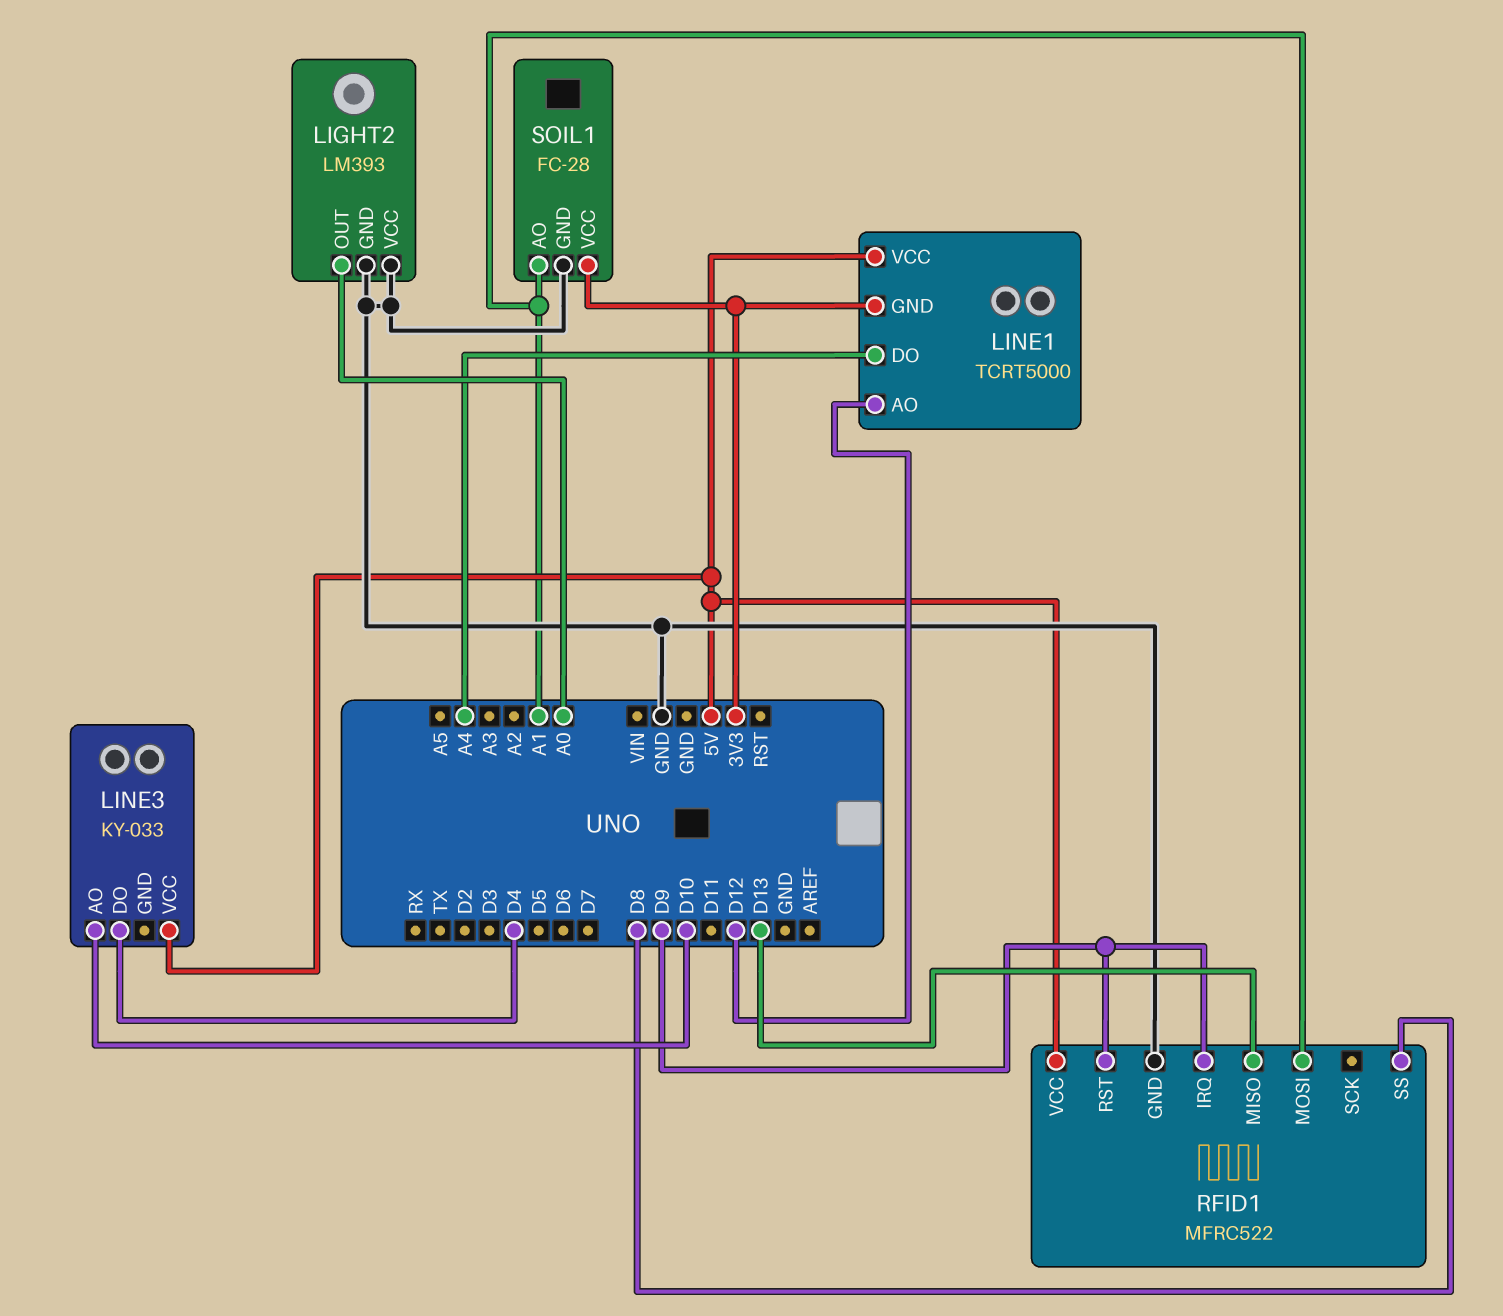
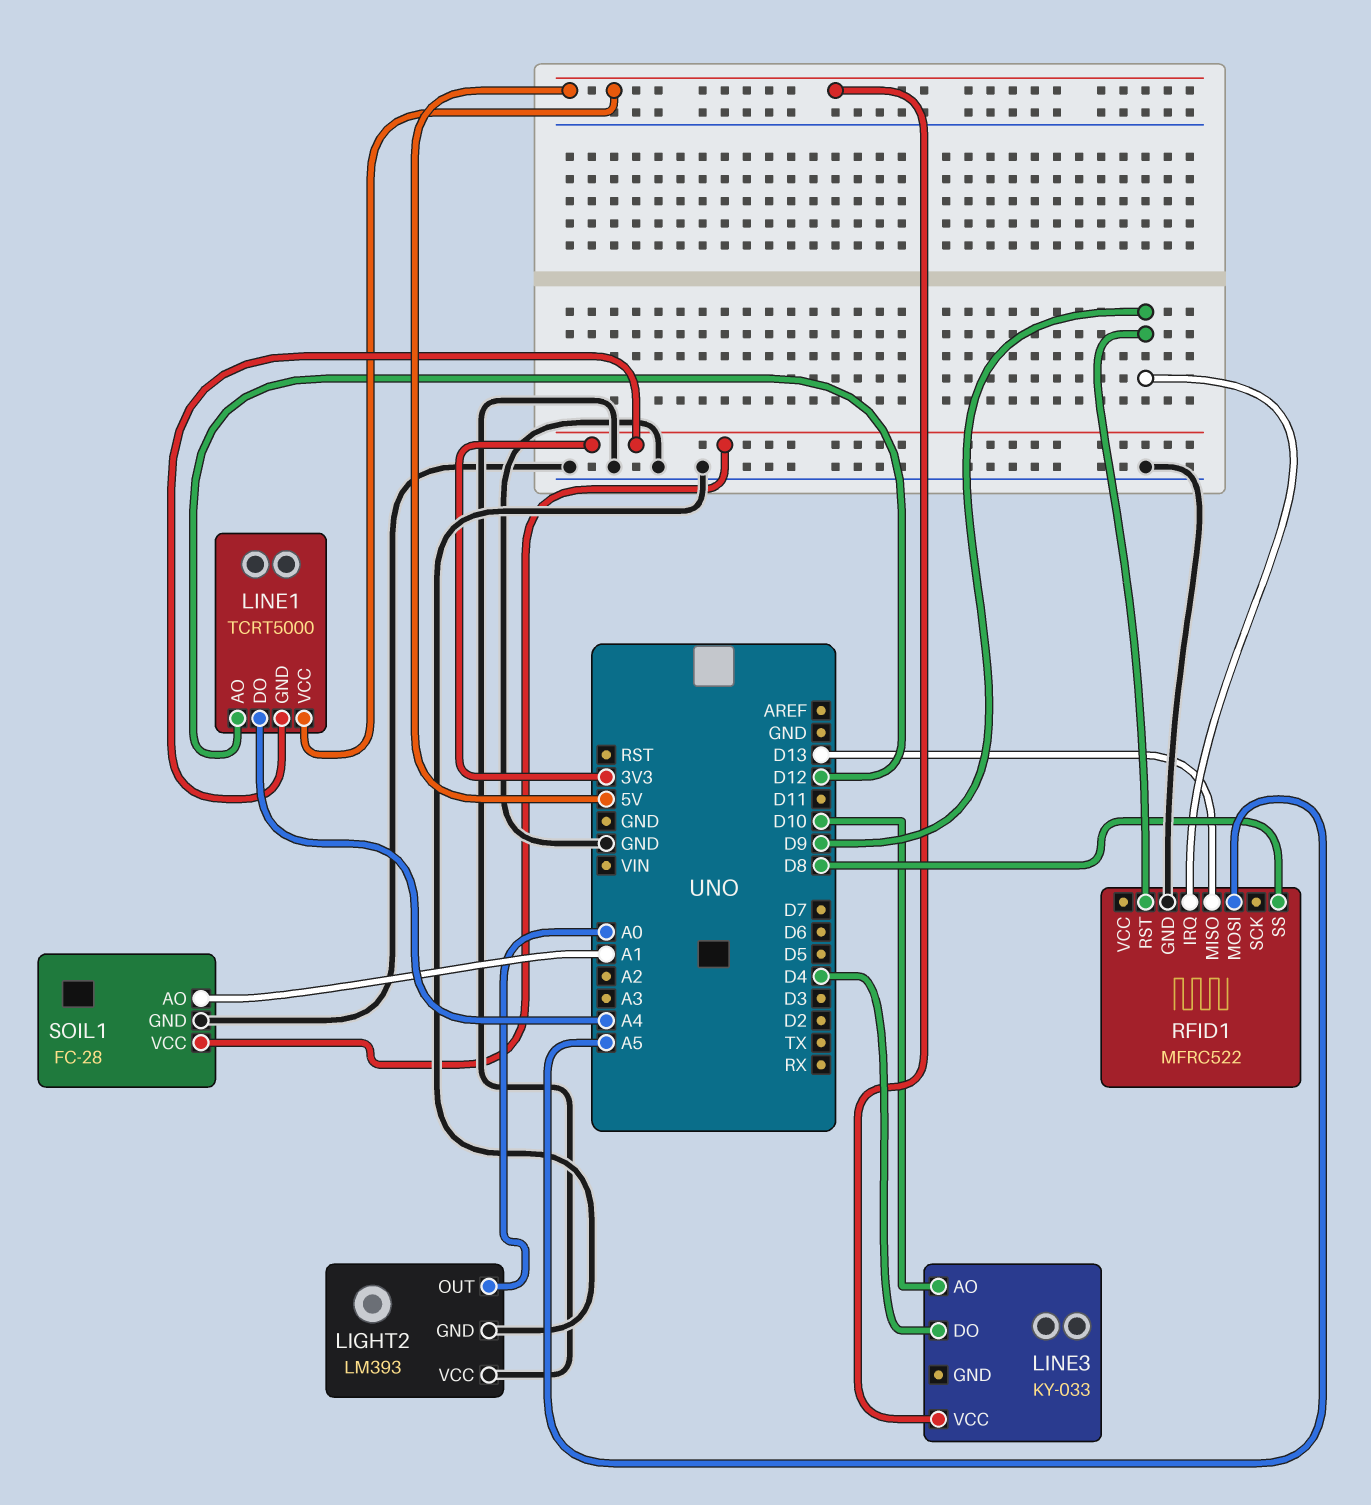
RFID1 pin MOSI: A1 -> A5
RFID1 pin VCC: 5V -> none

